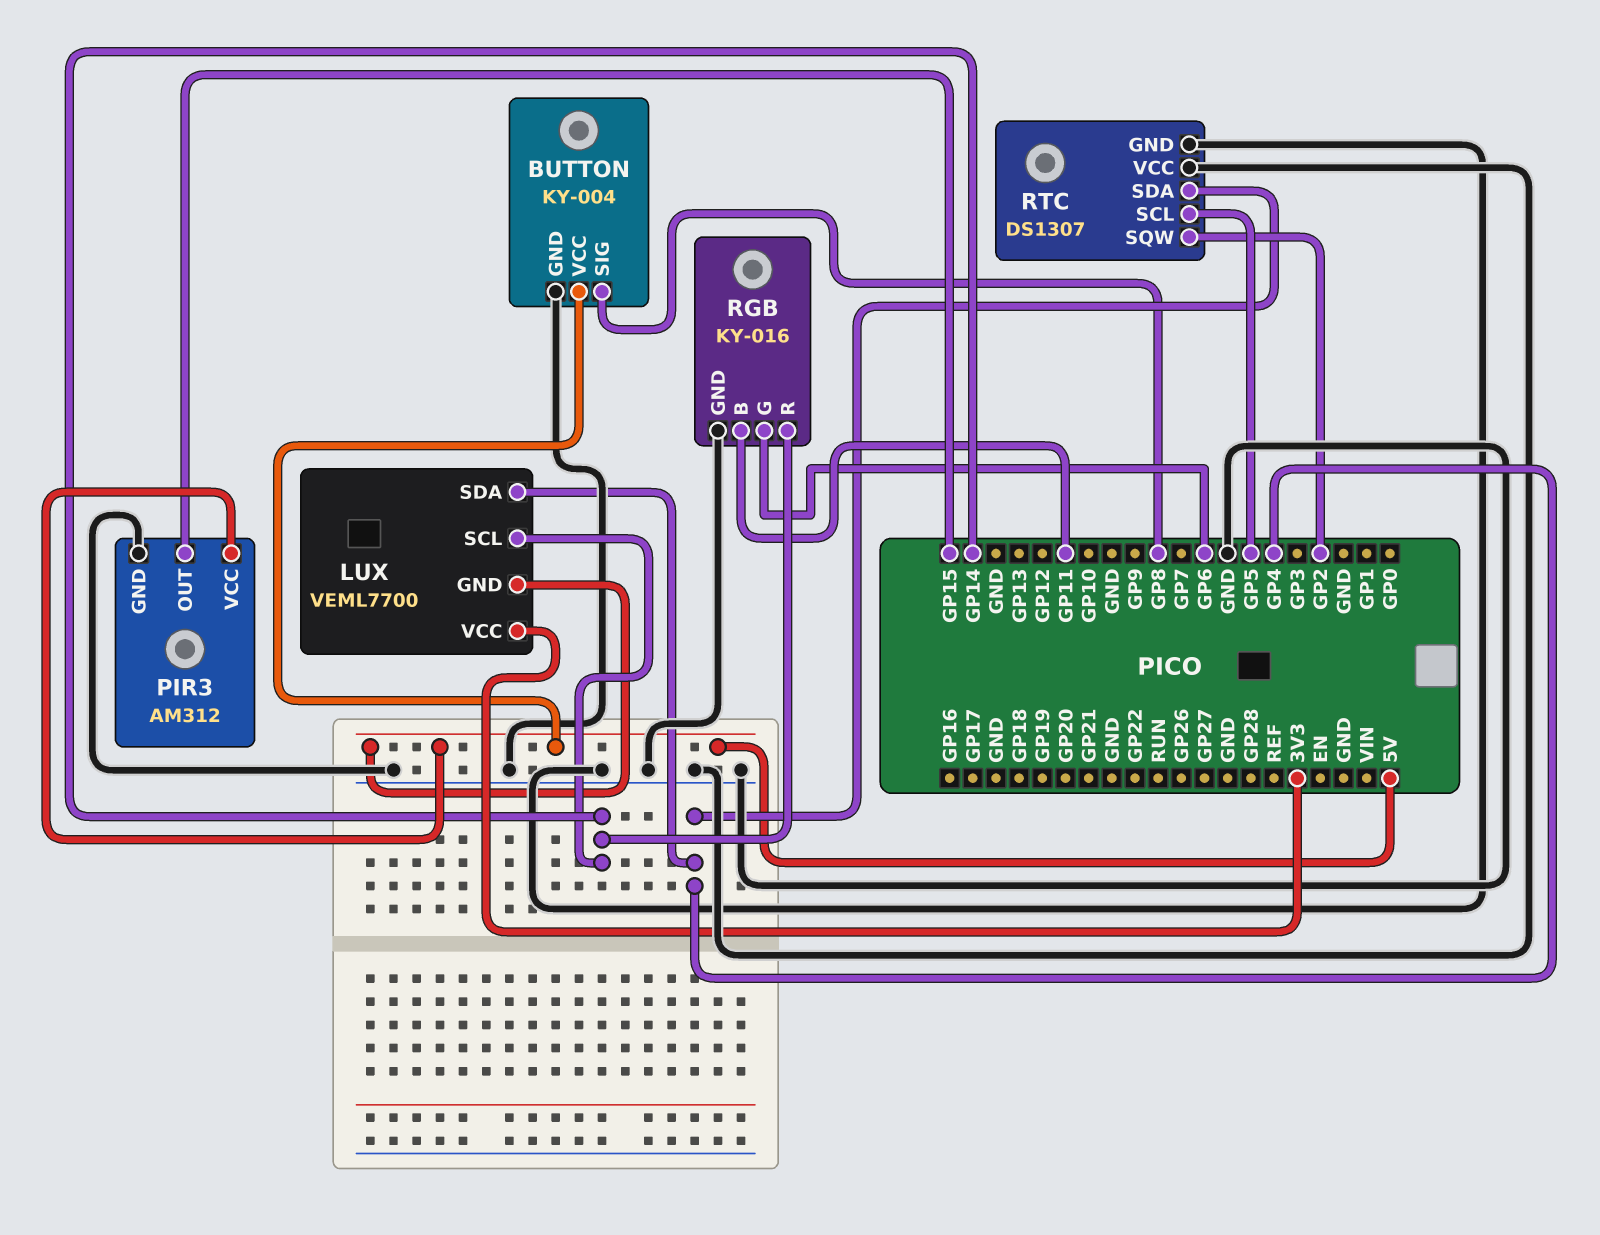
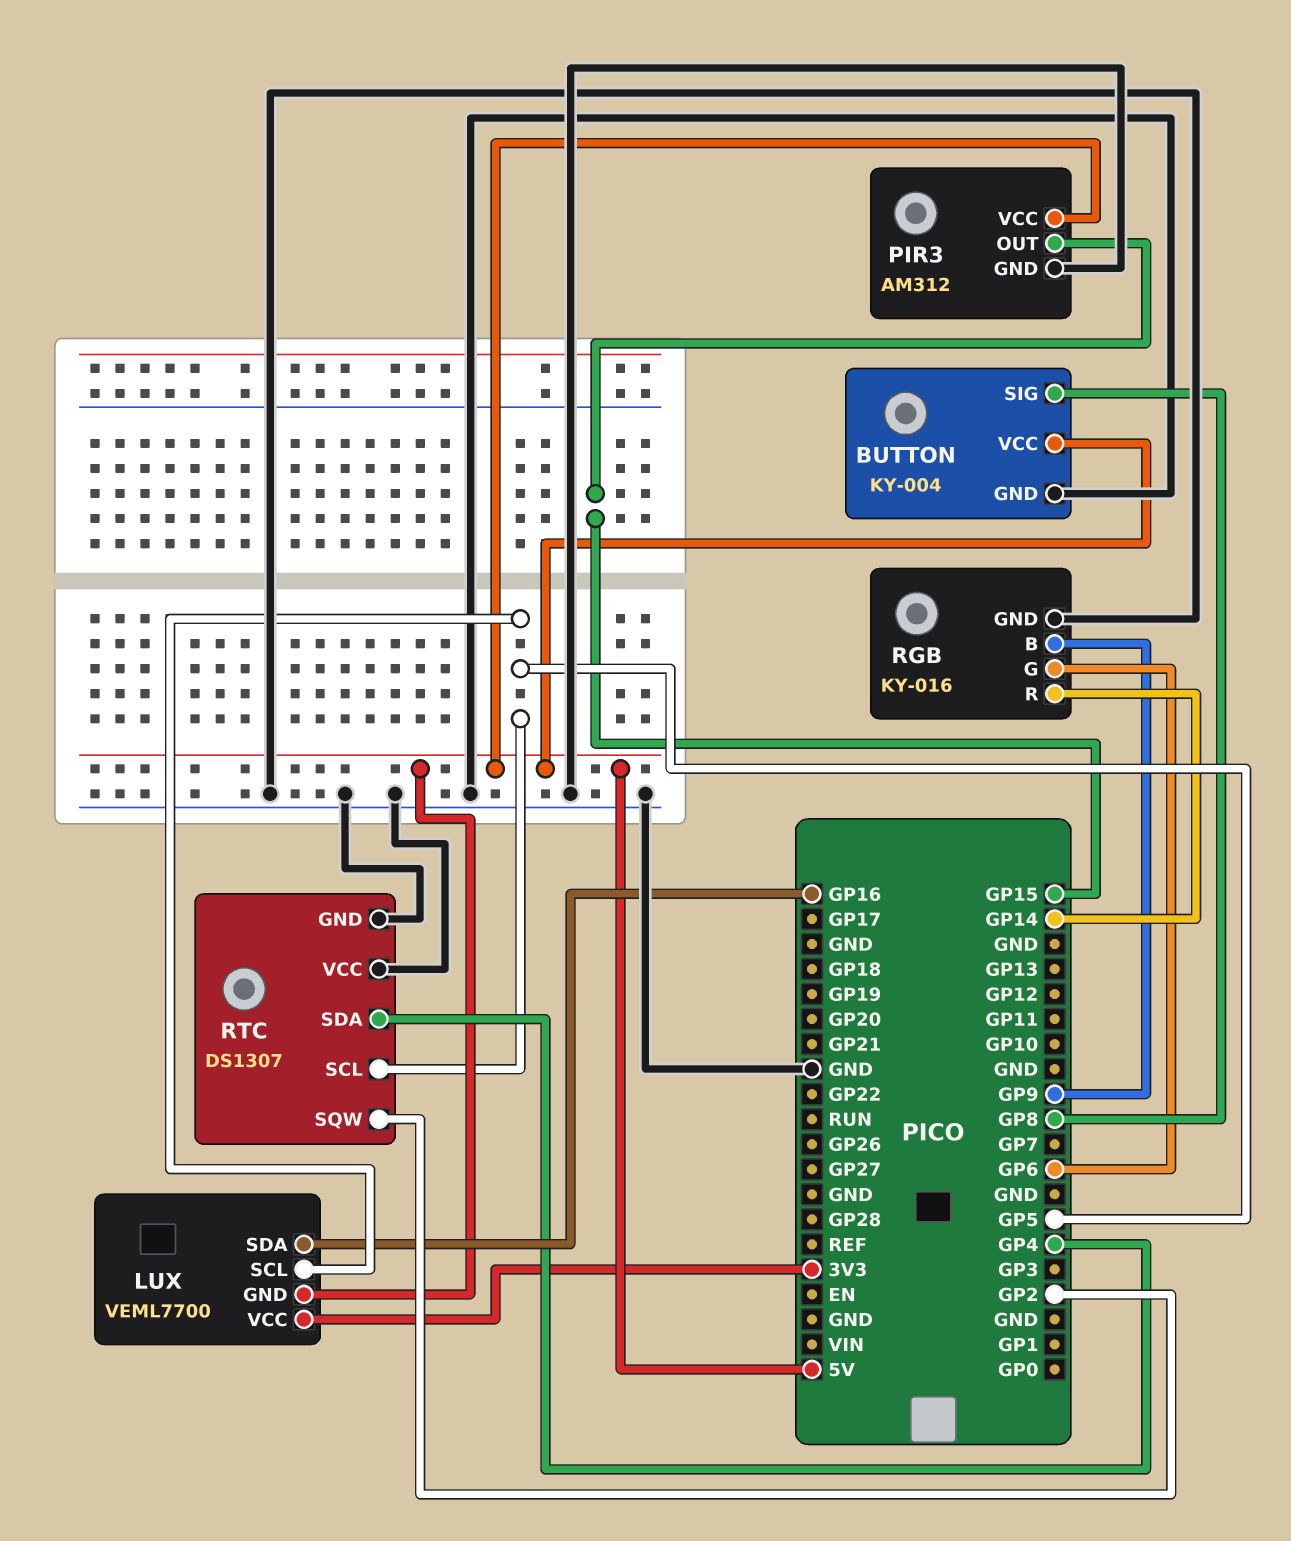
LUX pin SCL: GP14 -> GP5
LUX pin SDA: GP4 -> GP16
RGB pin B: GP11 -> GP9

